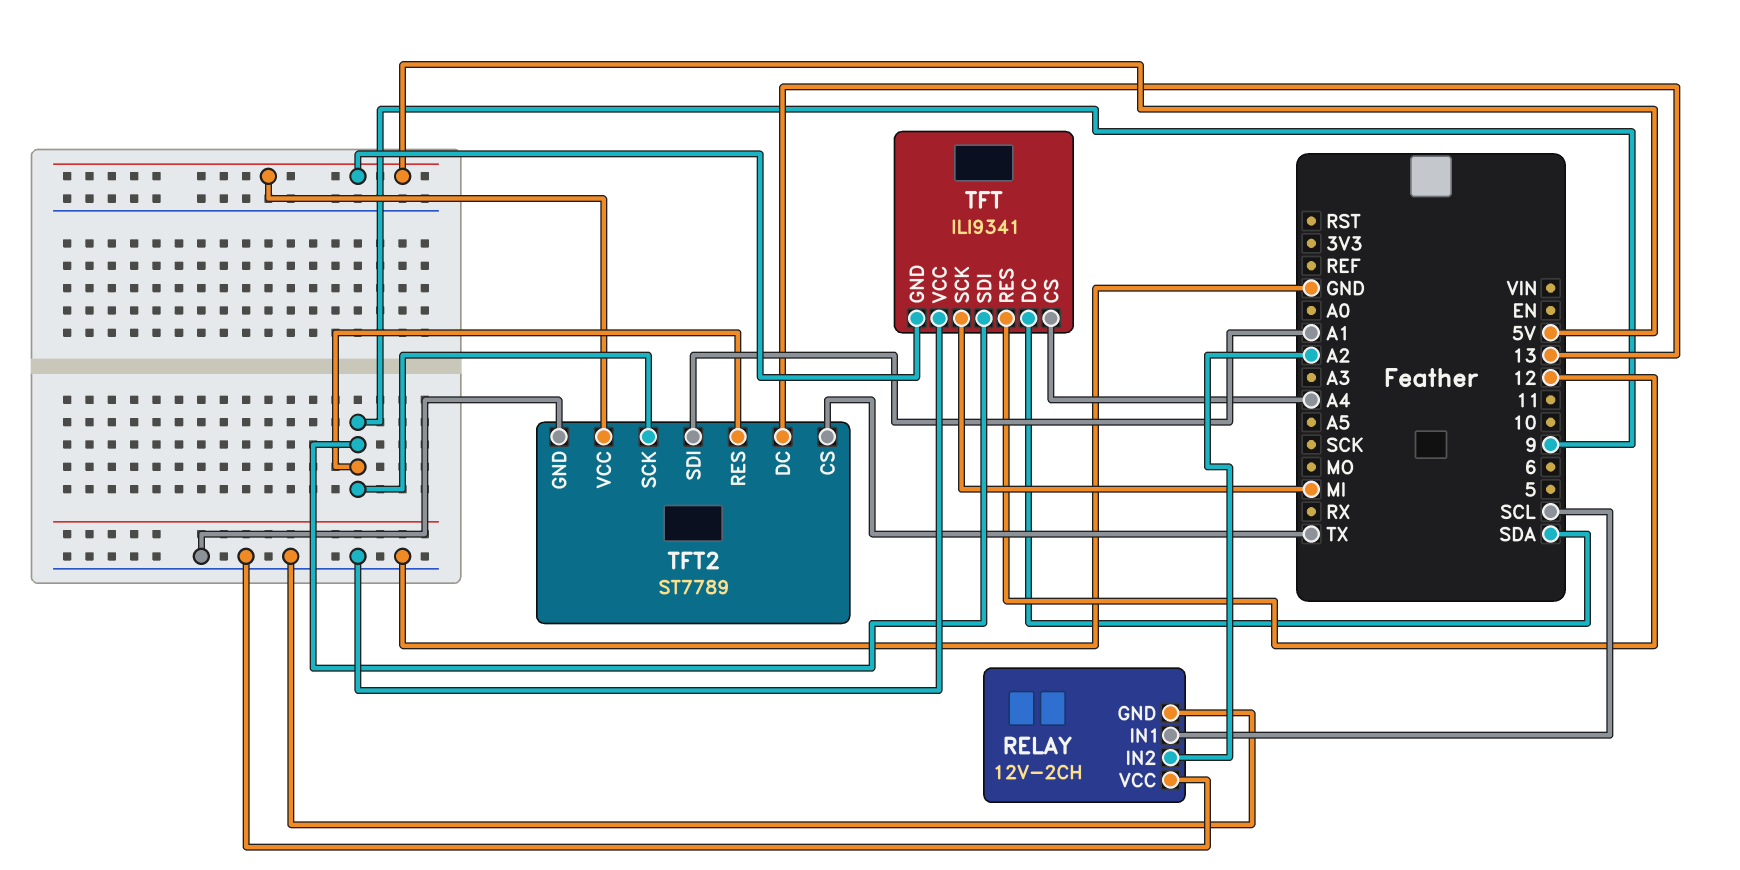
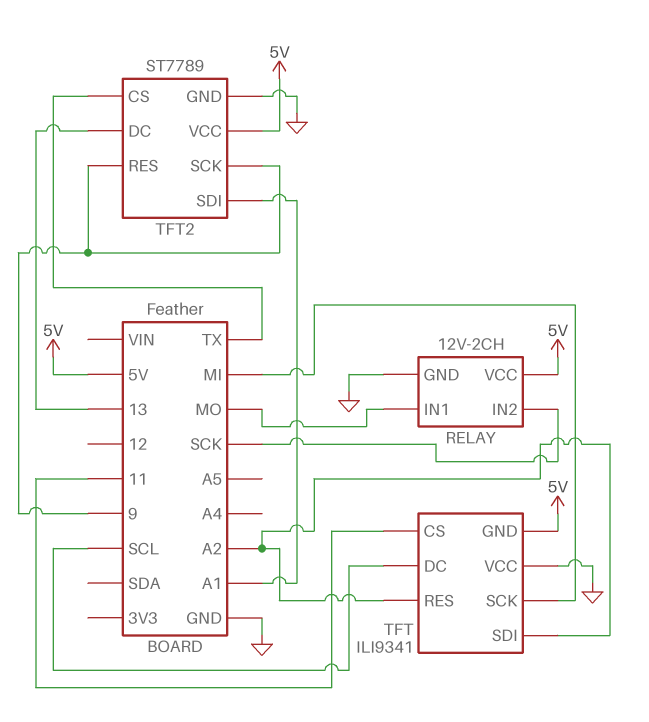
RELAY pin IN1: SCL -> MO
RELAY pin IN2: A2 -> SCK
RELAY pin VCC: GND -> 5V
TFT pin CS: A4 -> 11
TFT pin DC: SDA -> SCL
TFT pin RES: 12 -> A2
TFT pin SDI: 9 -> A2

